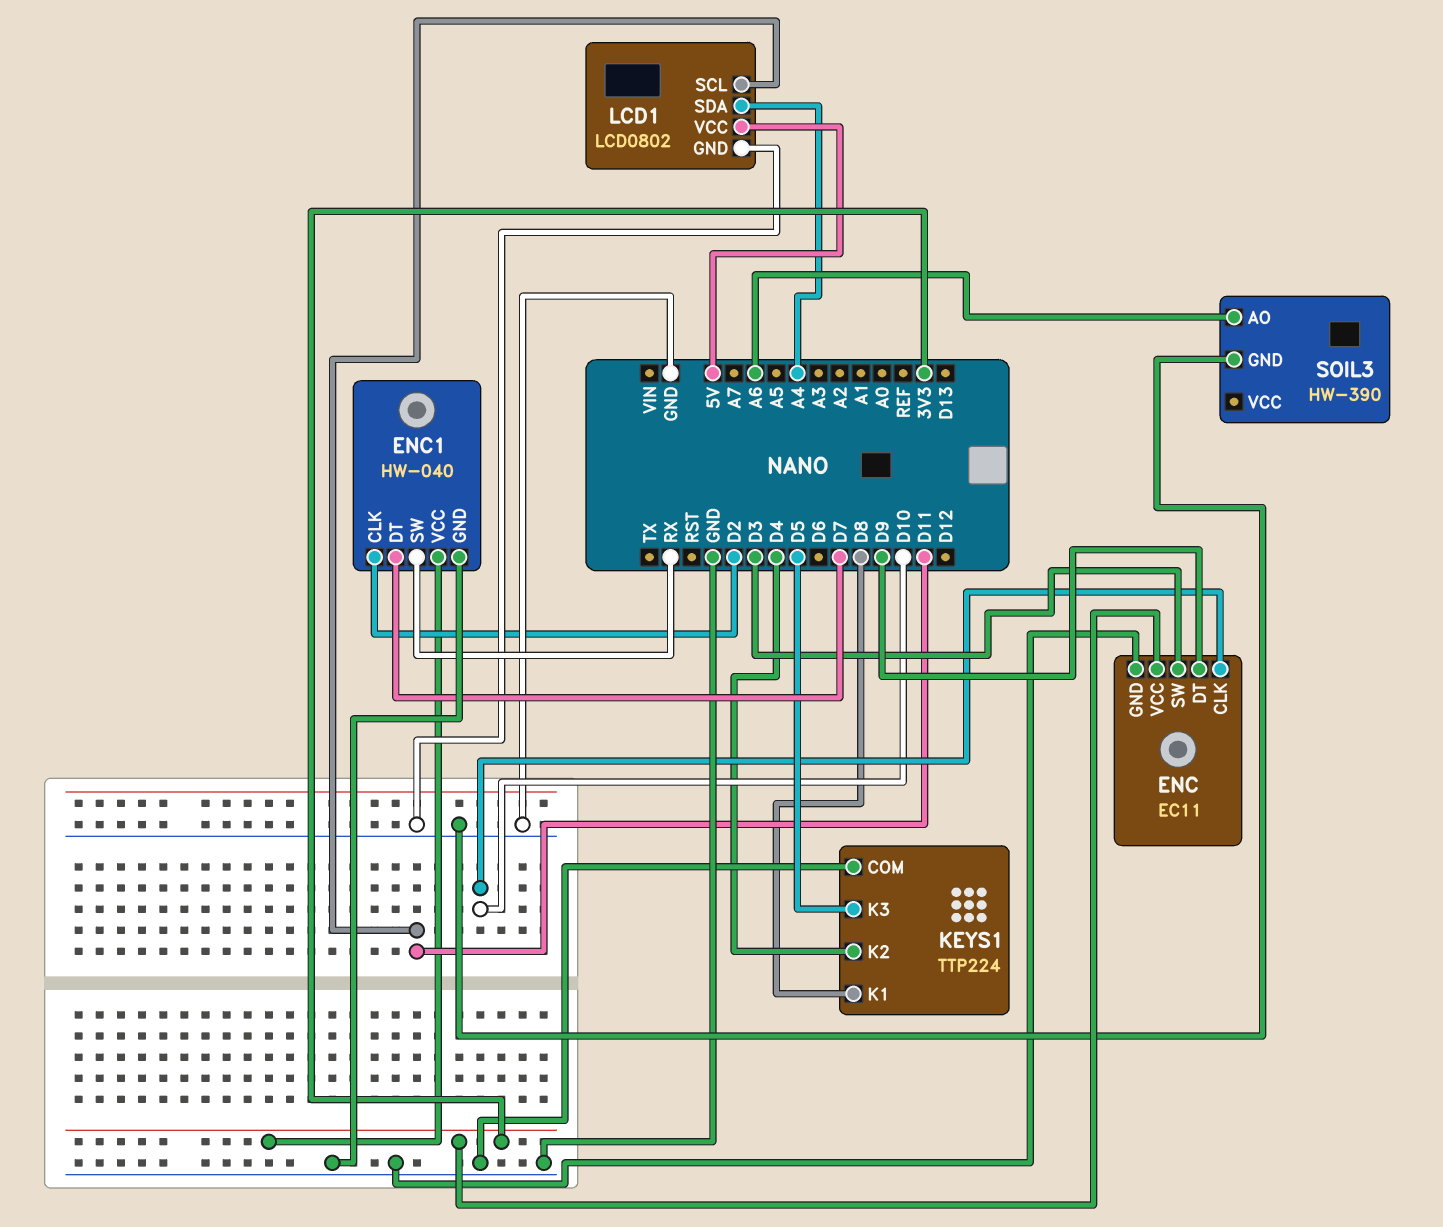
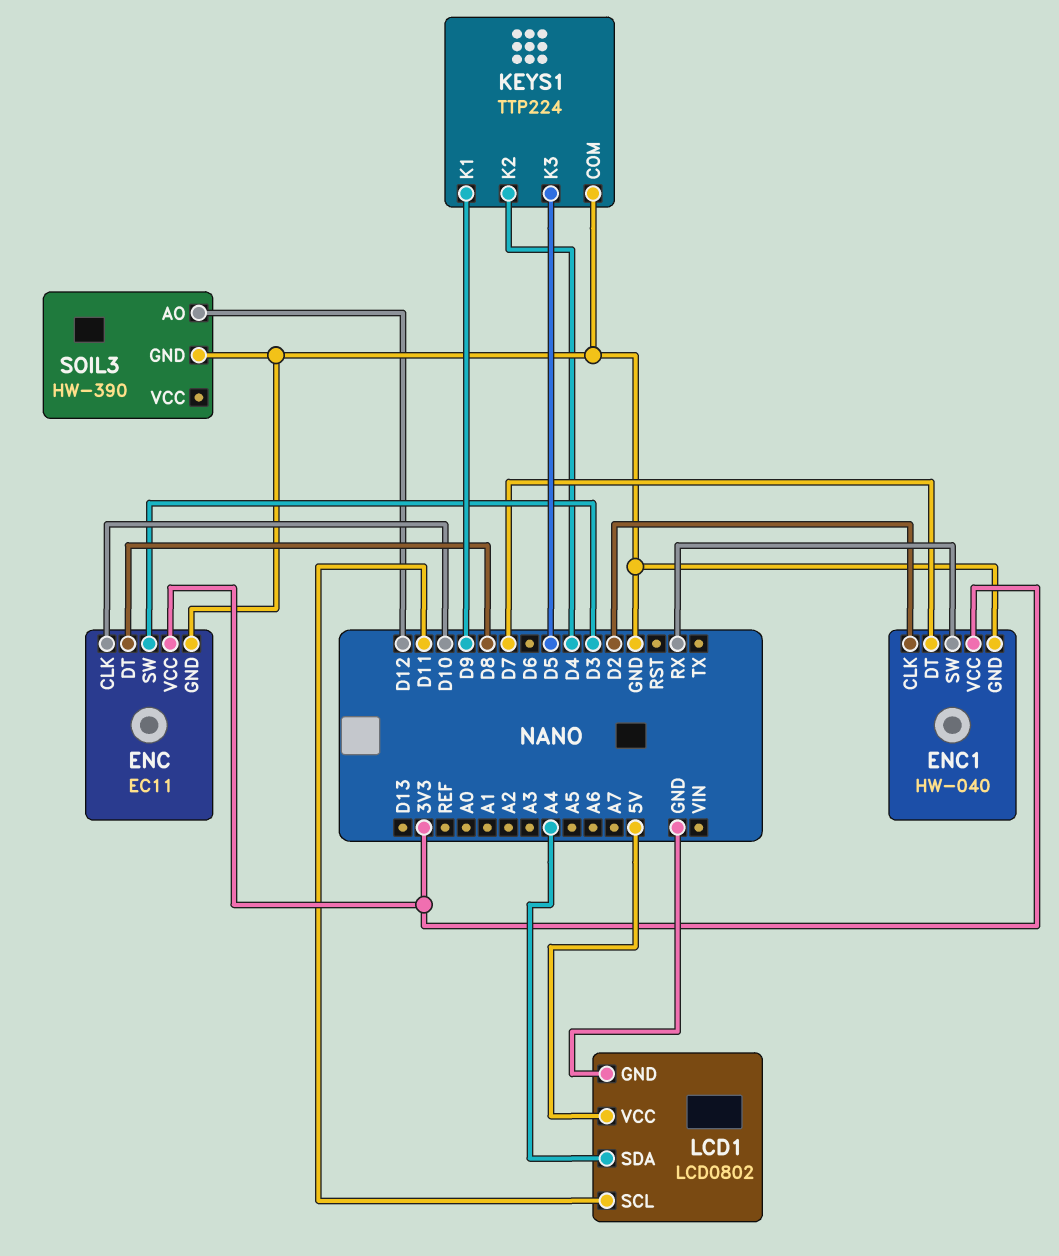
ENC pin DT: D9 -> D8
KEYS1 pin K1: D8 -> D9
SOIL3 pin AO: A6 -> D12

